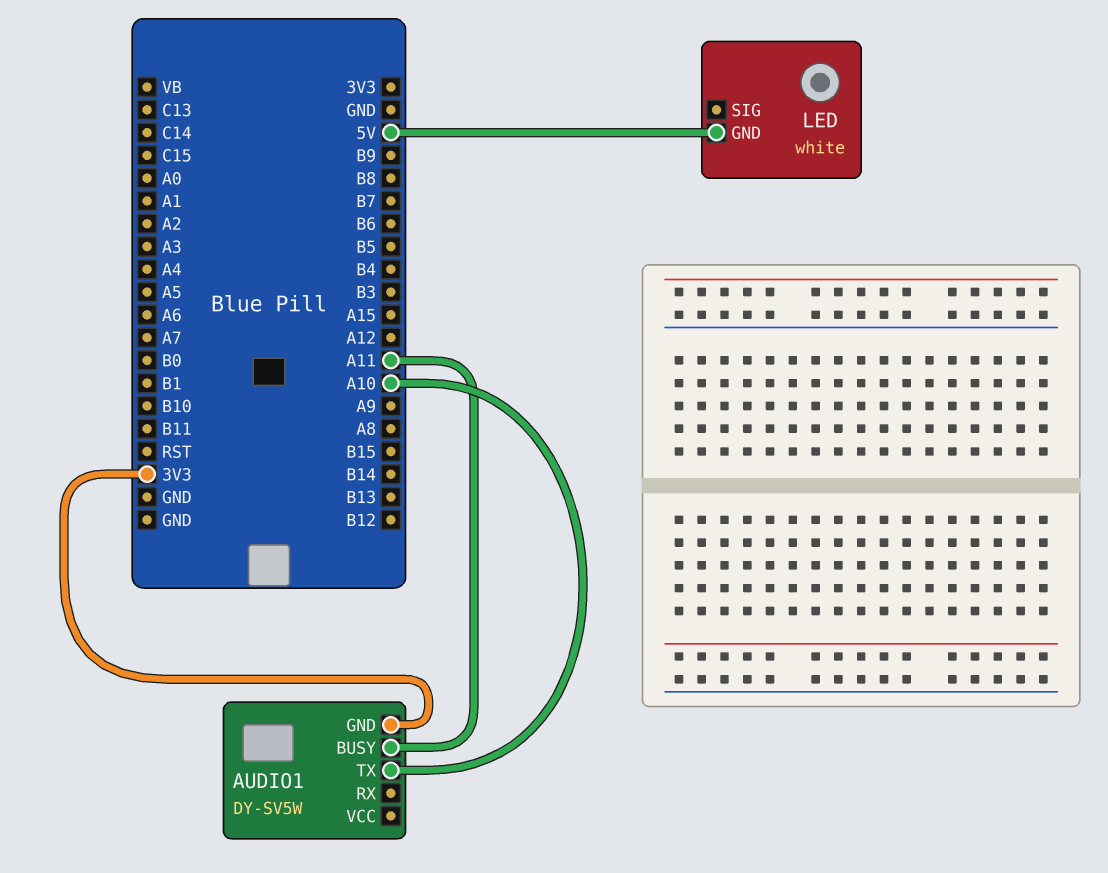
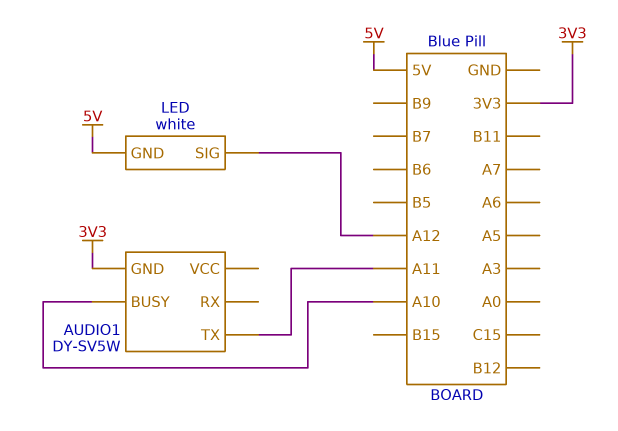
AUDIO1 pin BUSY: A11 -> A10
AUDIO1 pin TX: A10 -> A11
LED pin SIG: none -> A12

